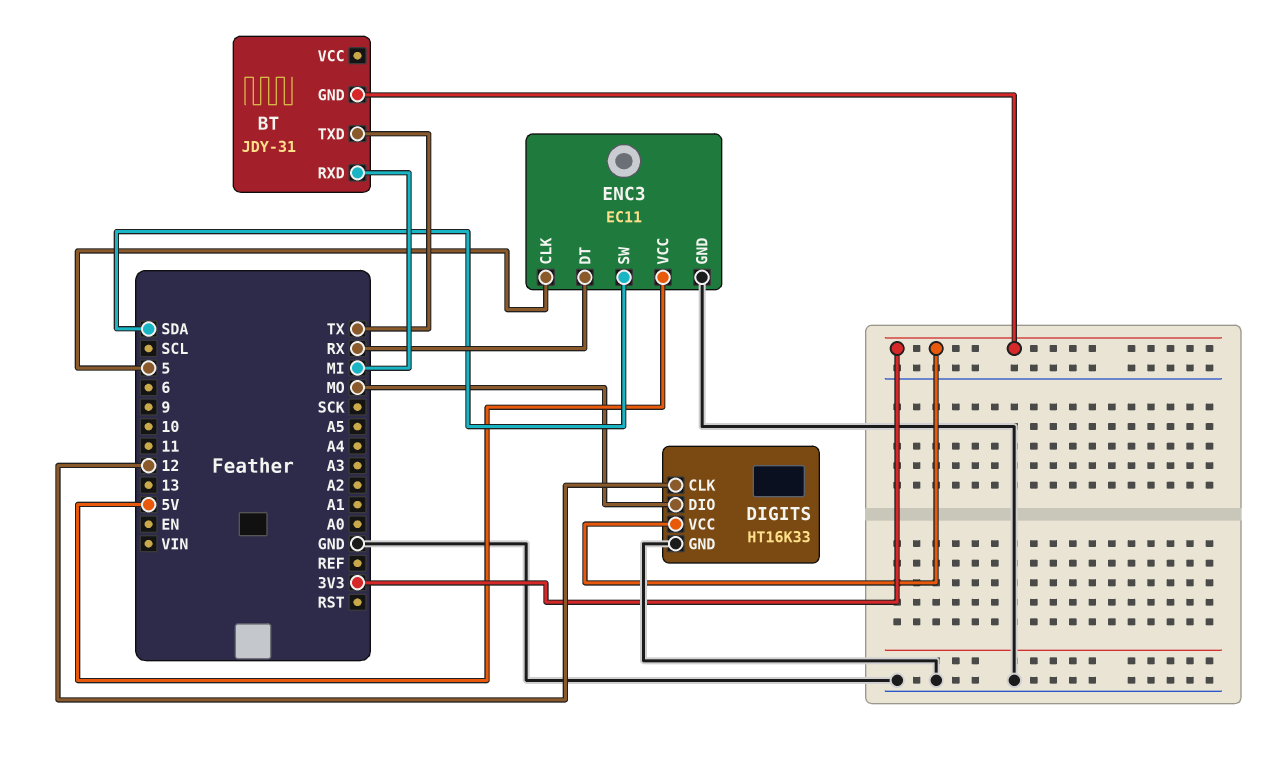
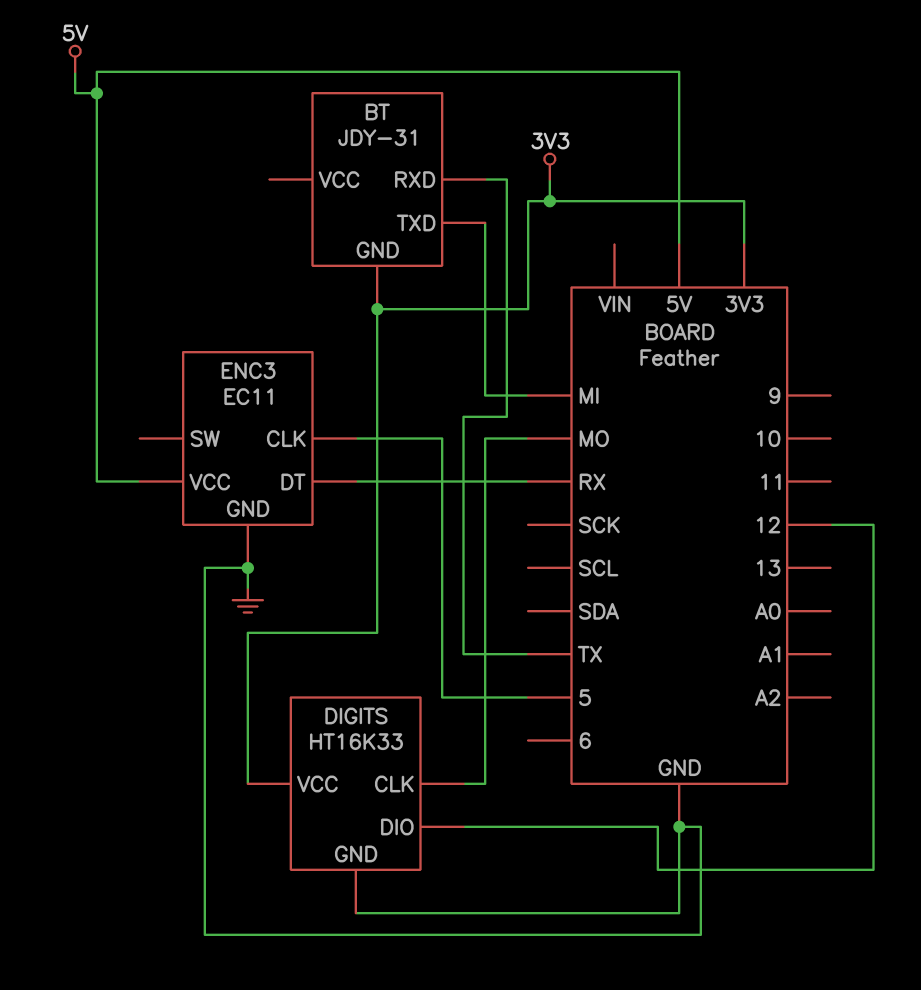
BT pin RXD: MI -> TX
BT pin TXD: TX -> MI
DIGITS pin CLK: 12 -> MO
DIGITS pin DIO: MO -> 12
ENC3 pin SW: SDA -> none

